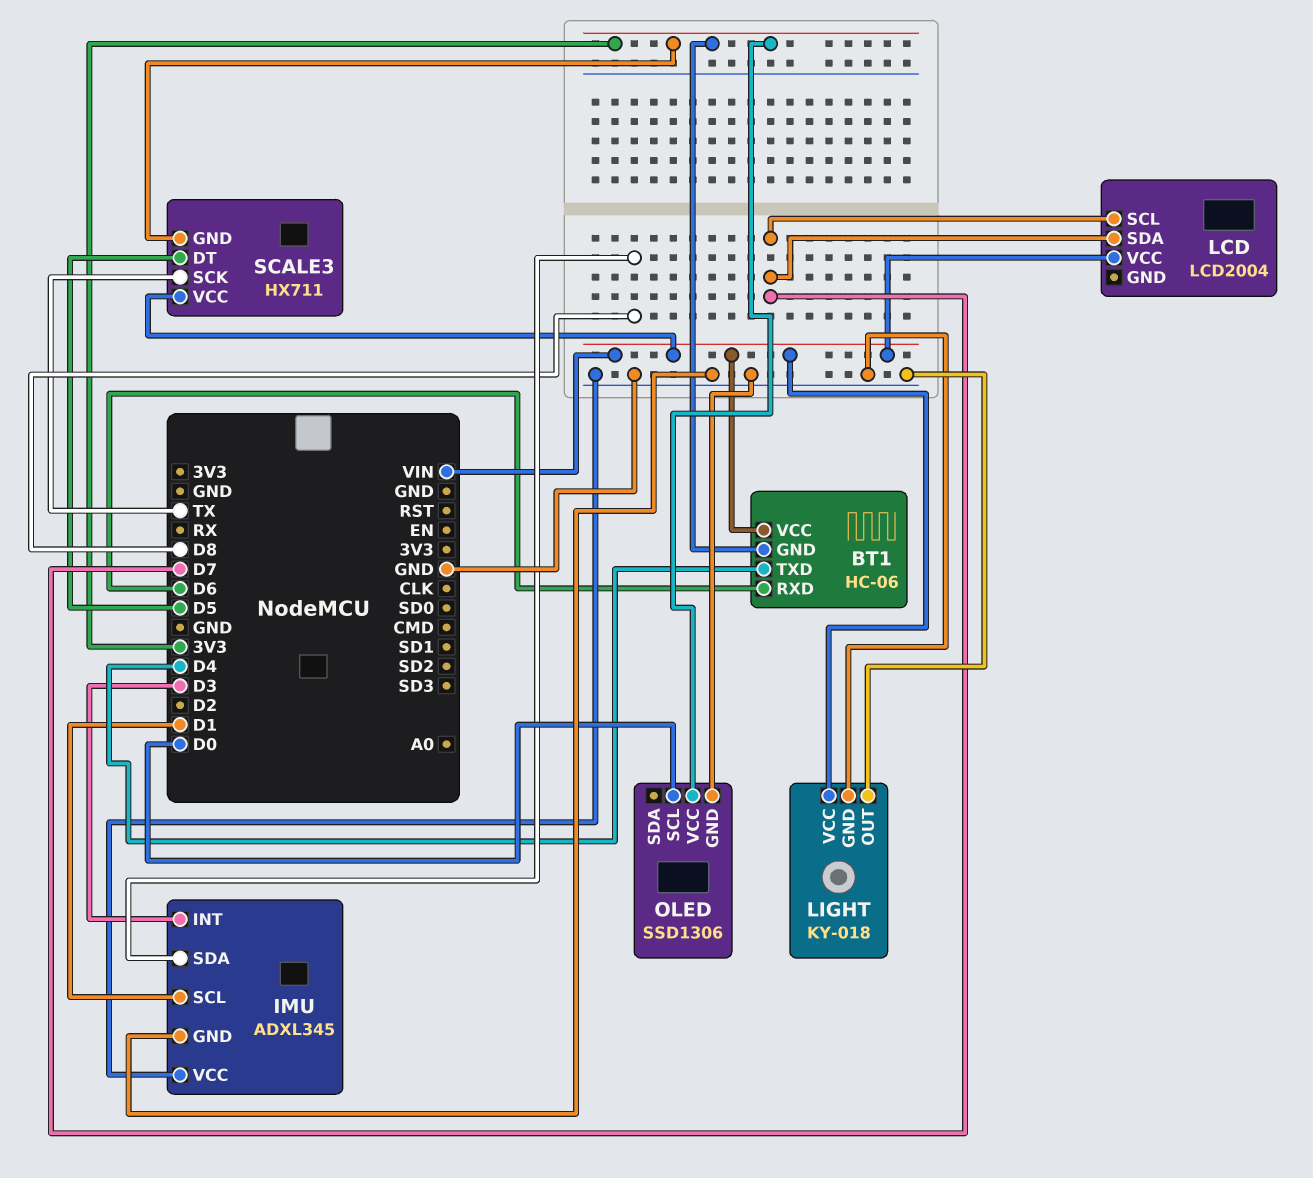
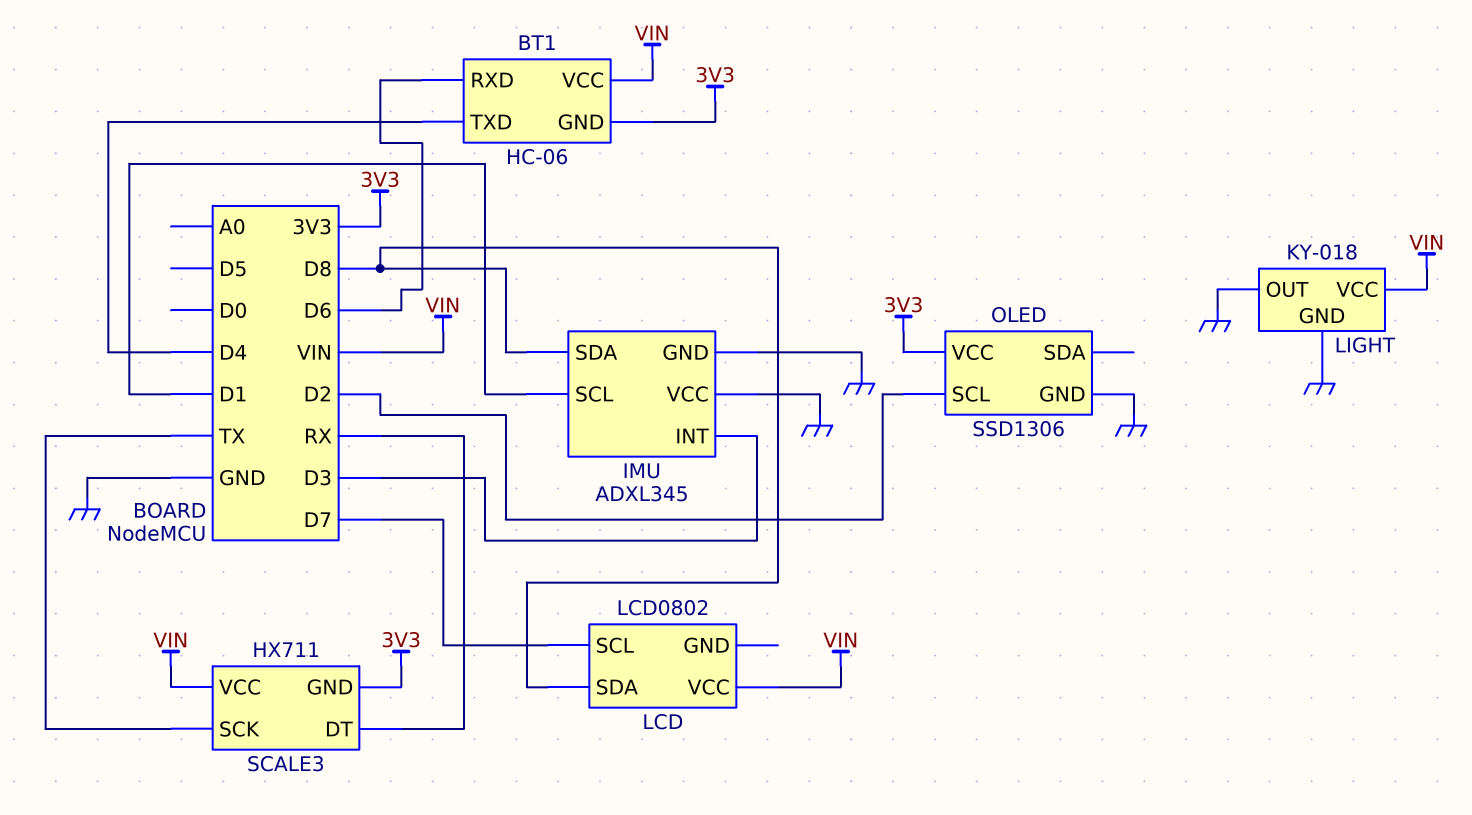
LCD: LCD2004 -> LCD0802
LCD pin SDA: D7 -> D8
OLED pin SCL: D0 -> D2
SCALE3 pin DT: D5 -> RX

